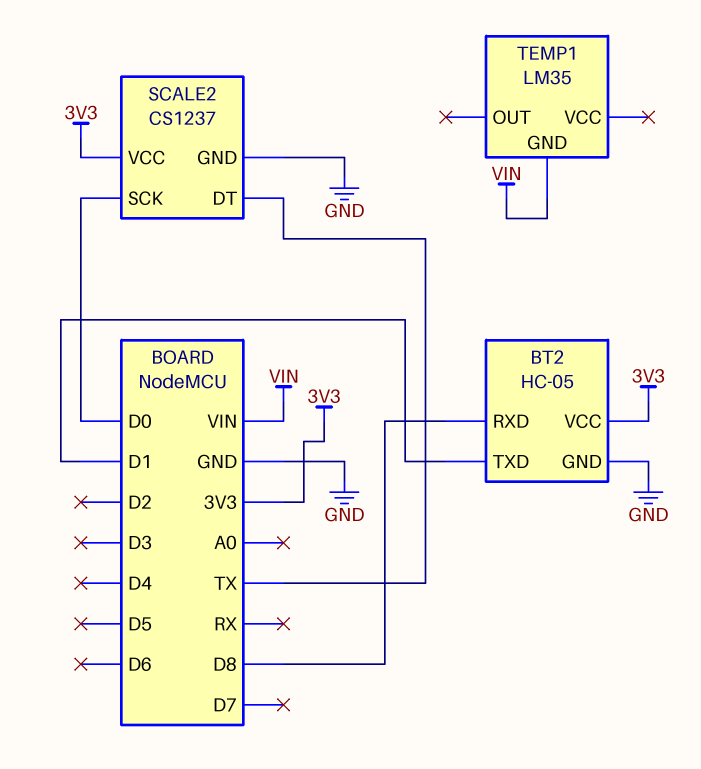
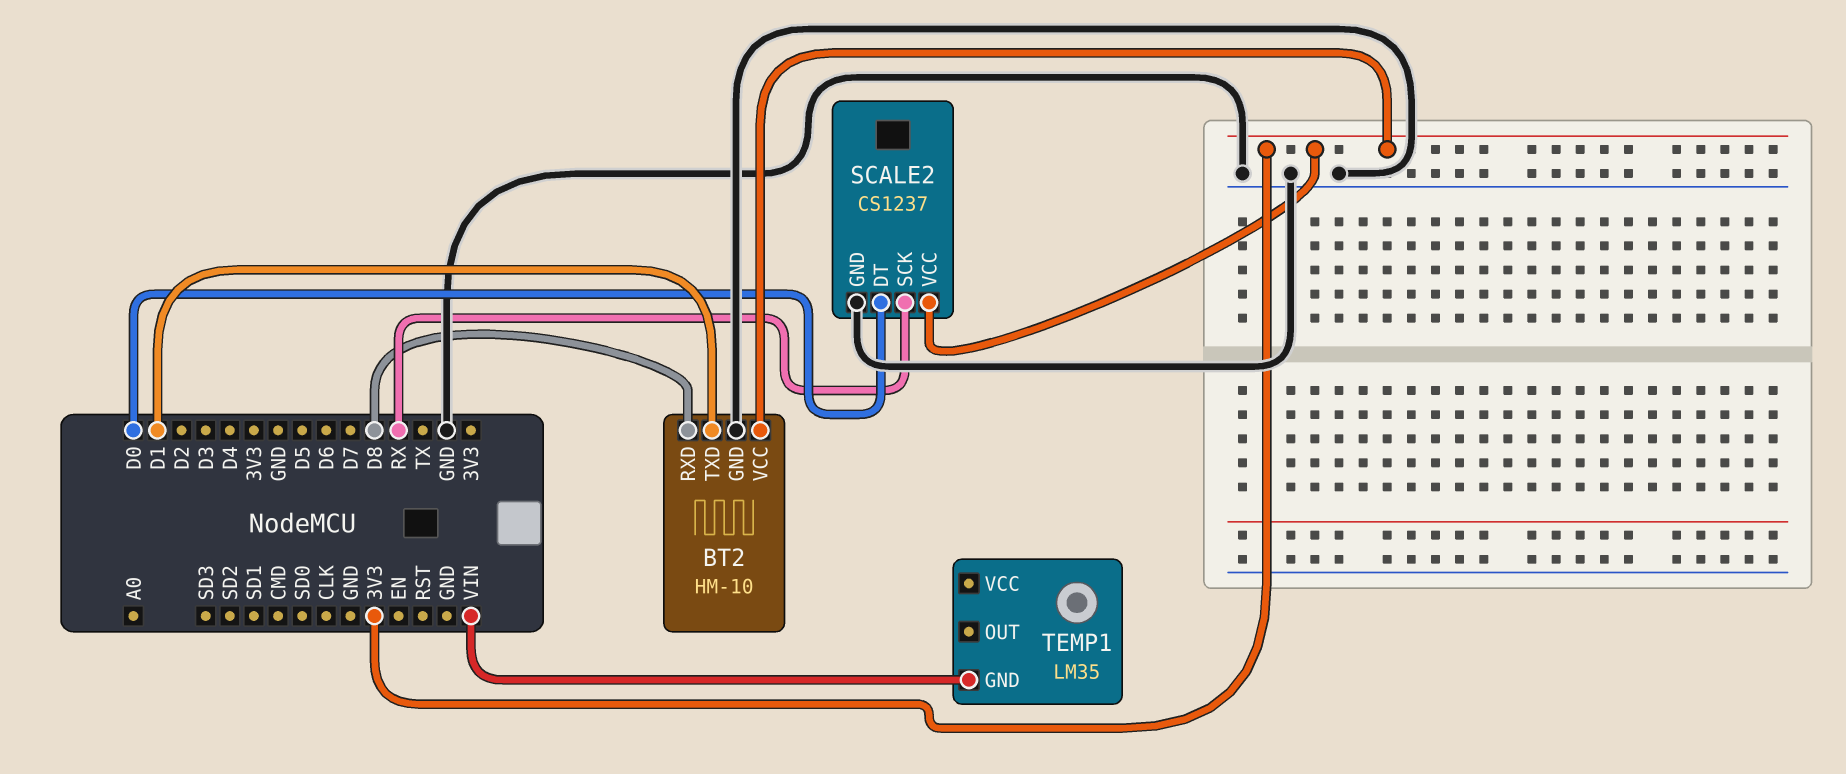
BT2: HC-05 -> HM-10
SCALE2 pin DT: TX -> D0
SCALE2 pin SCK: D0 -> RX

